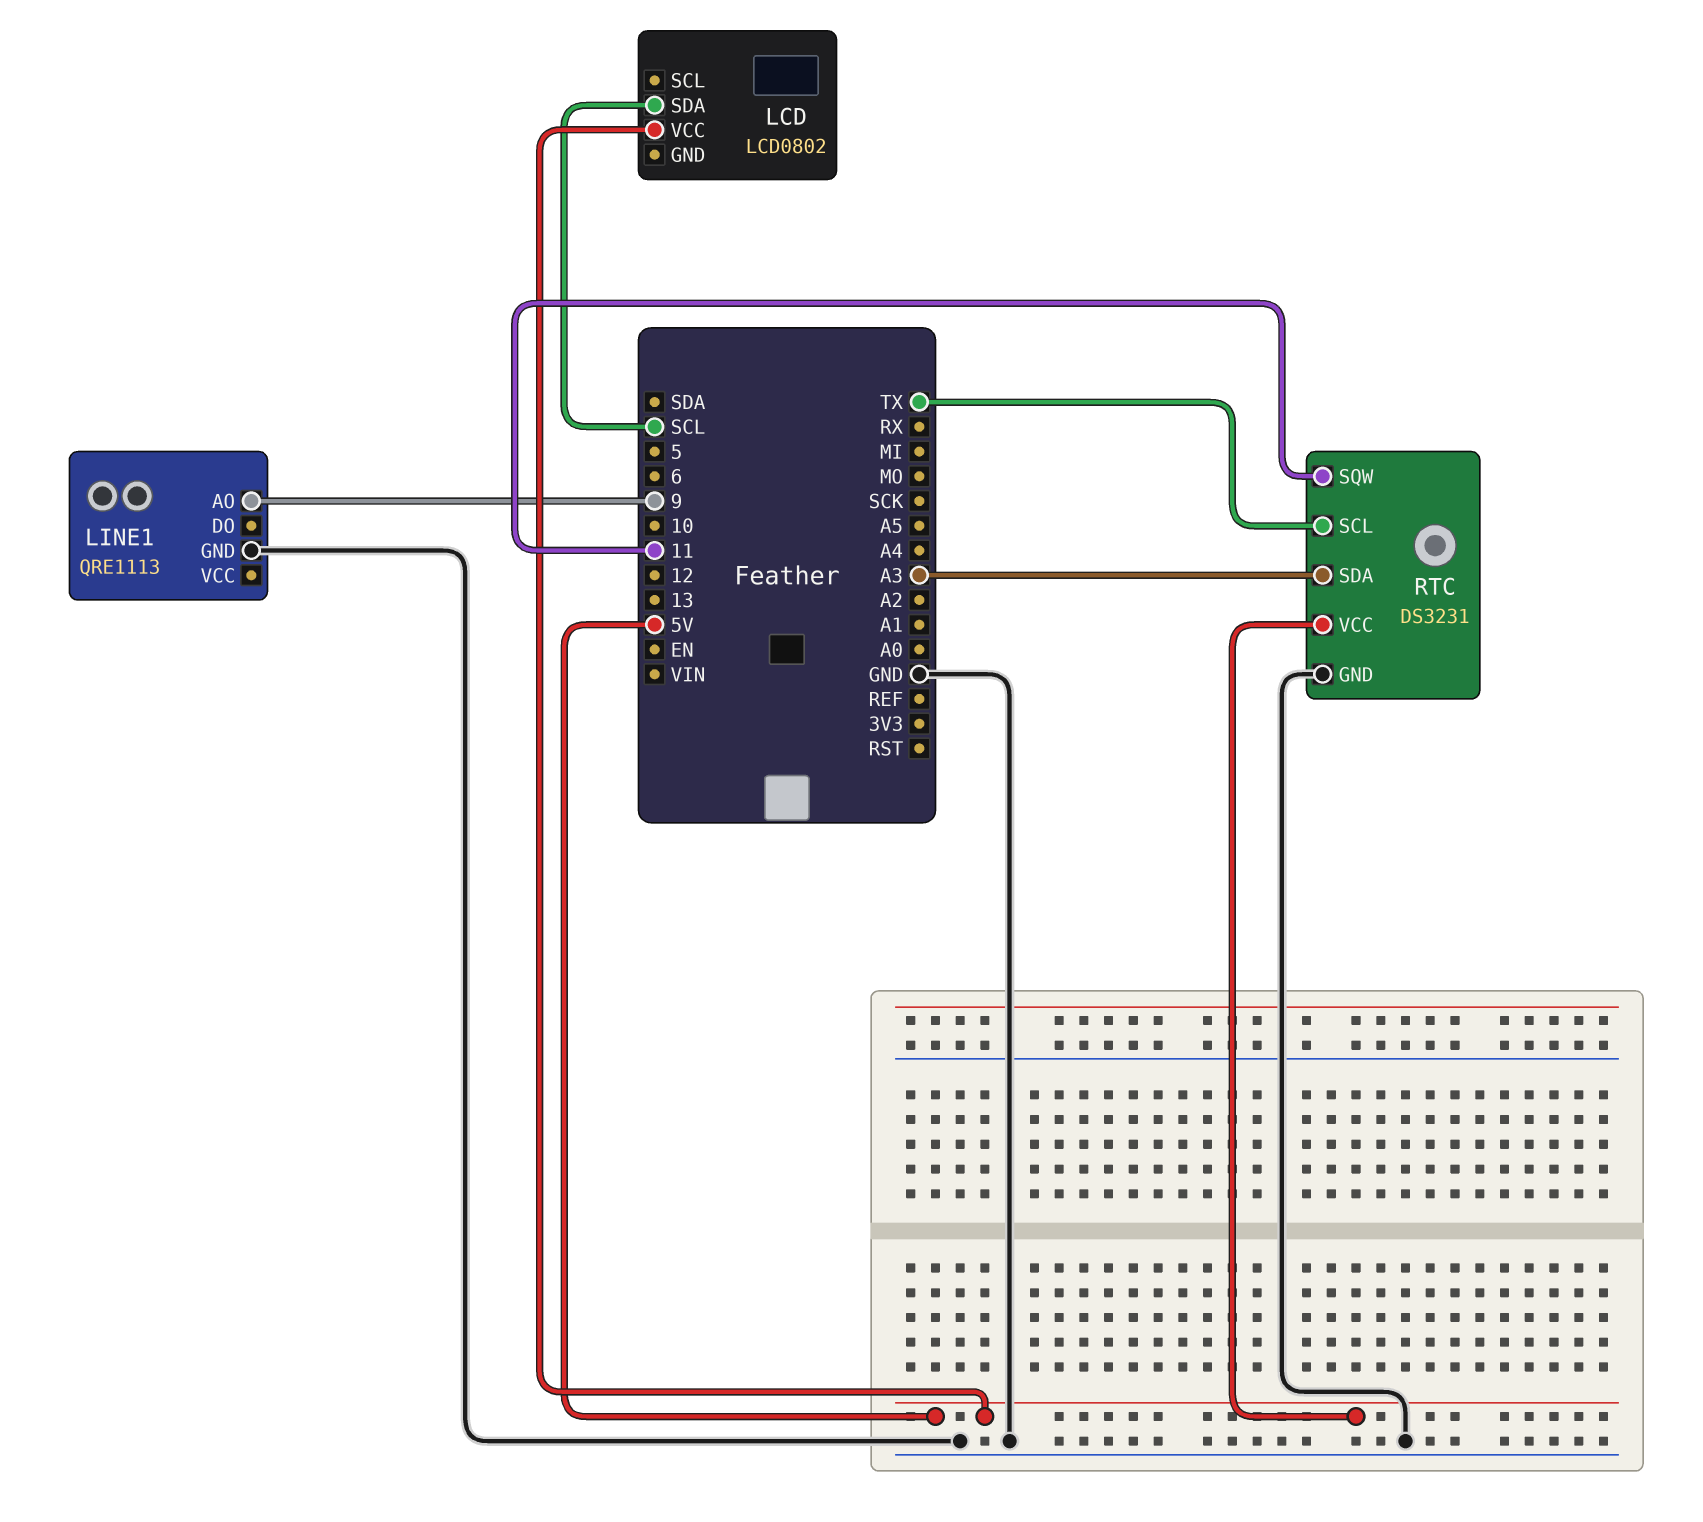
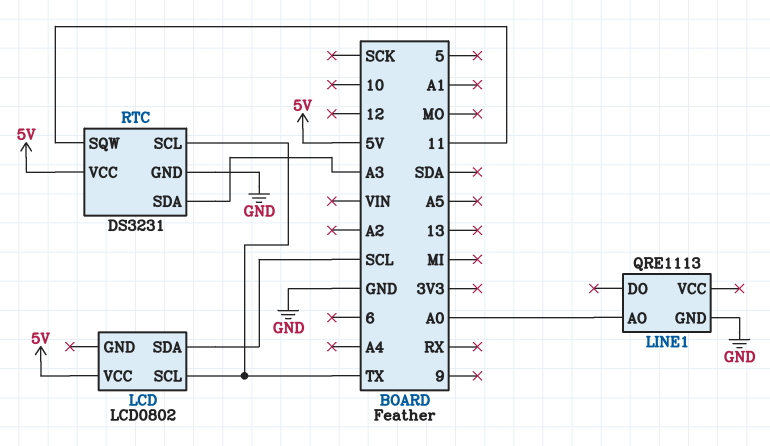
LCD pin SCL: none -> TX
LINE1 pin AO: 9 -> A0

